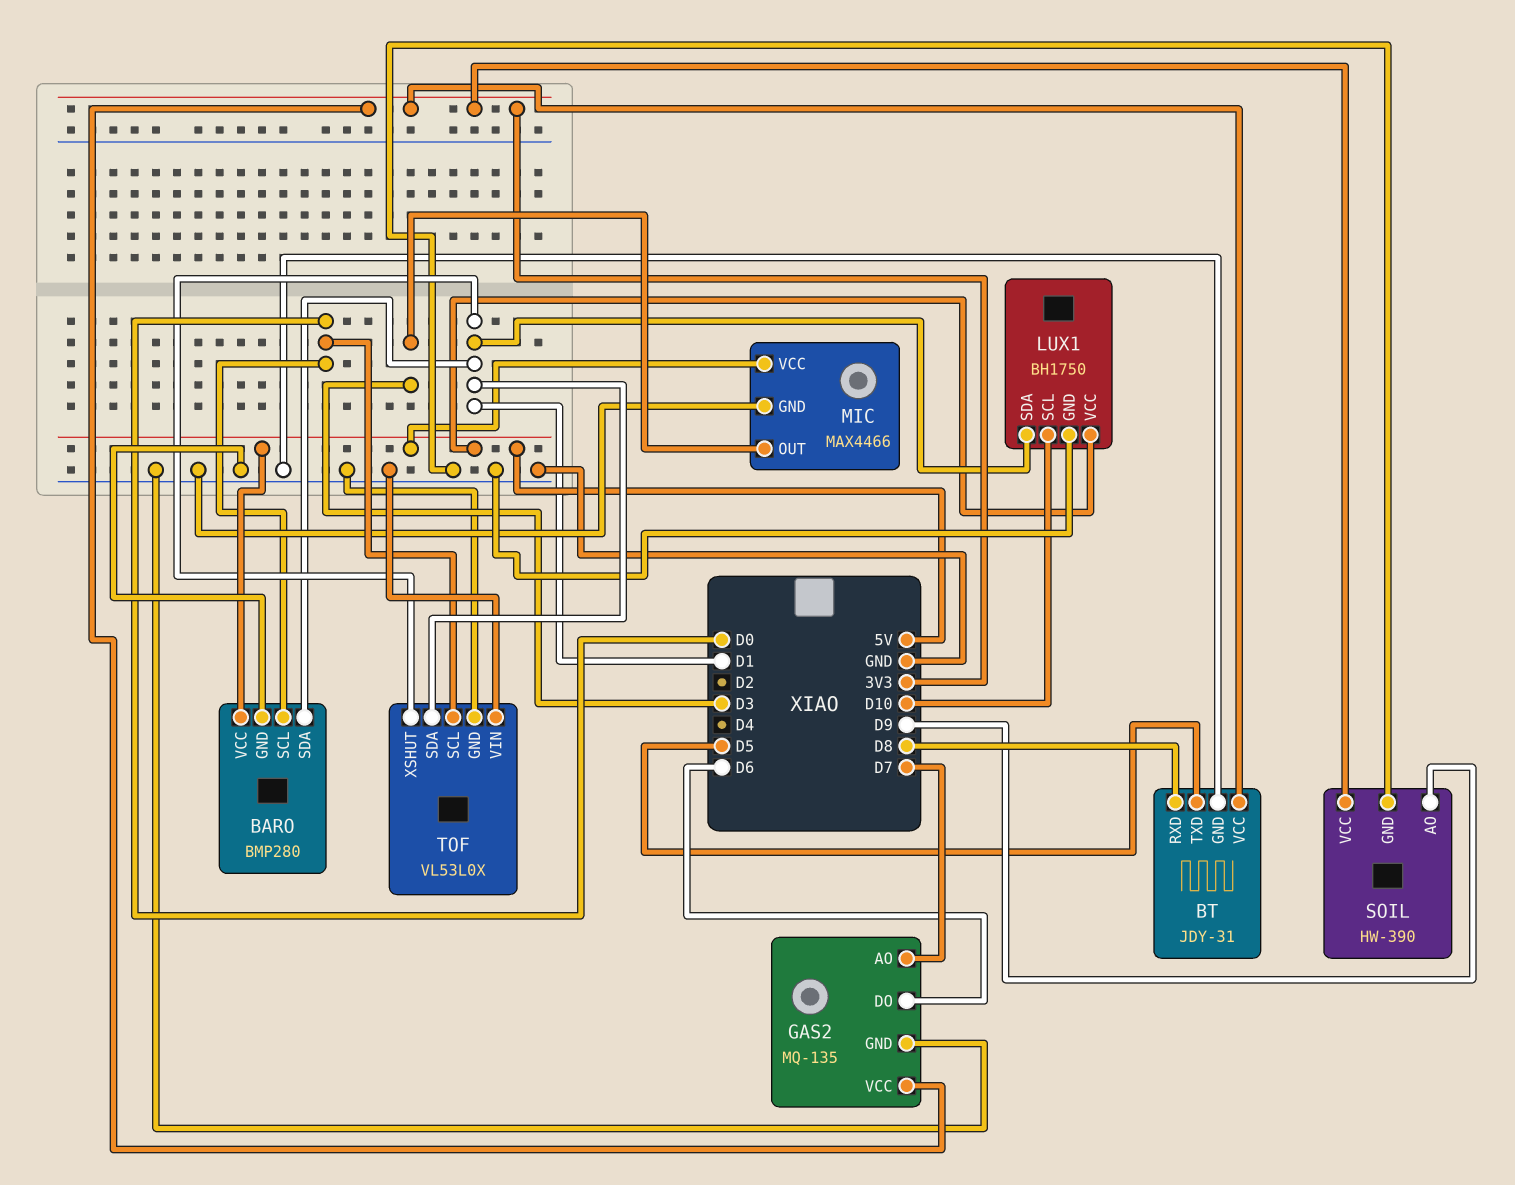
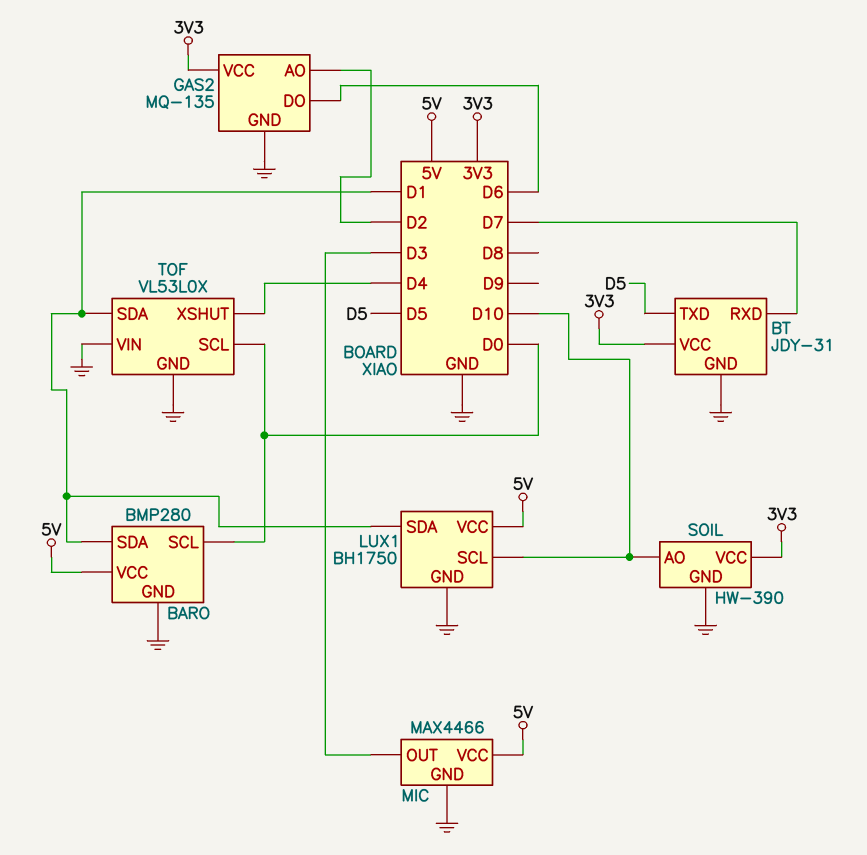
BT pin RXD: D8 -> D7
GAS2 pin AO: D7 -> D2
SOIL pin AO: D9 -> D10
TOF pin XSHUT: D1 -> D4

